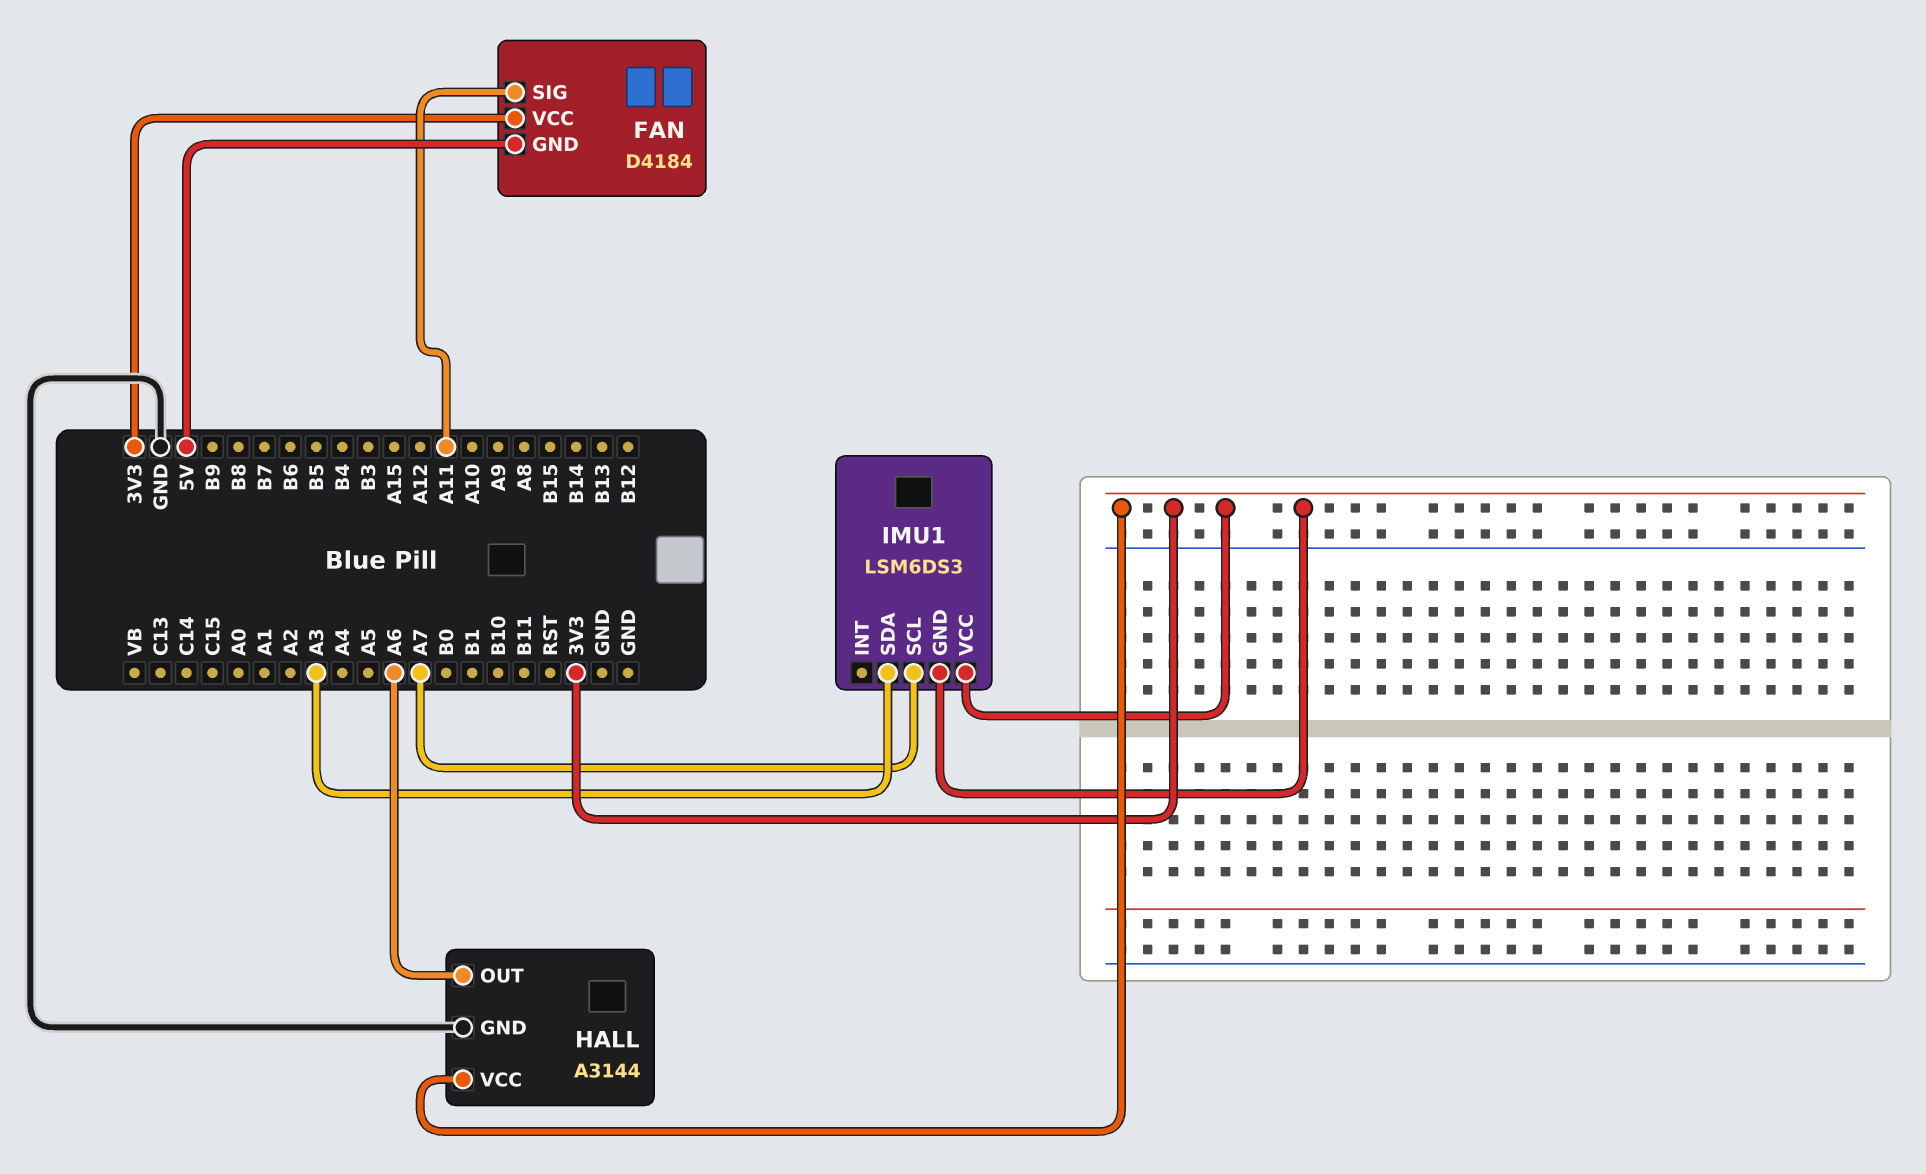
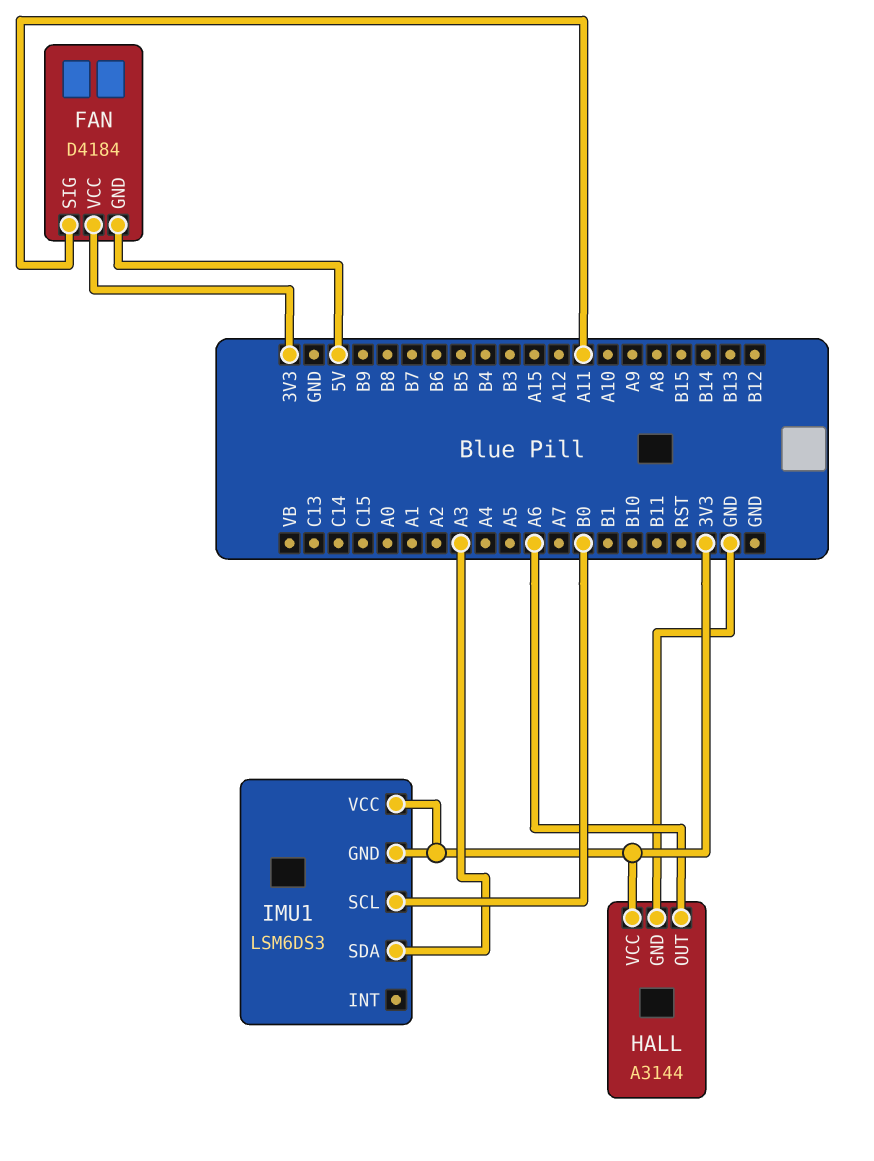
IMU1 pin SCL: A7 -> B0

